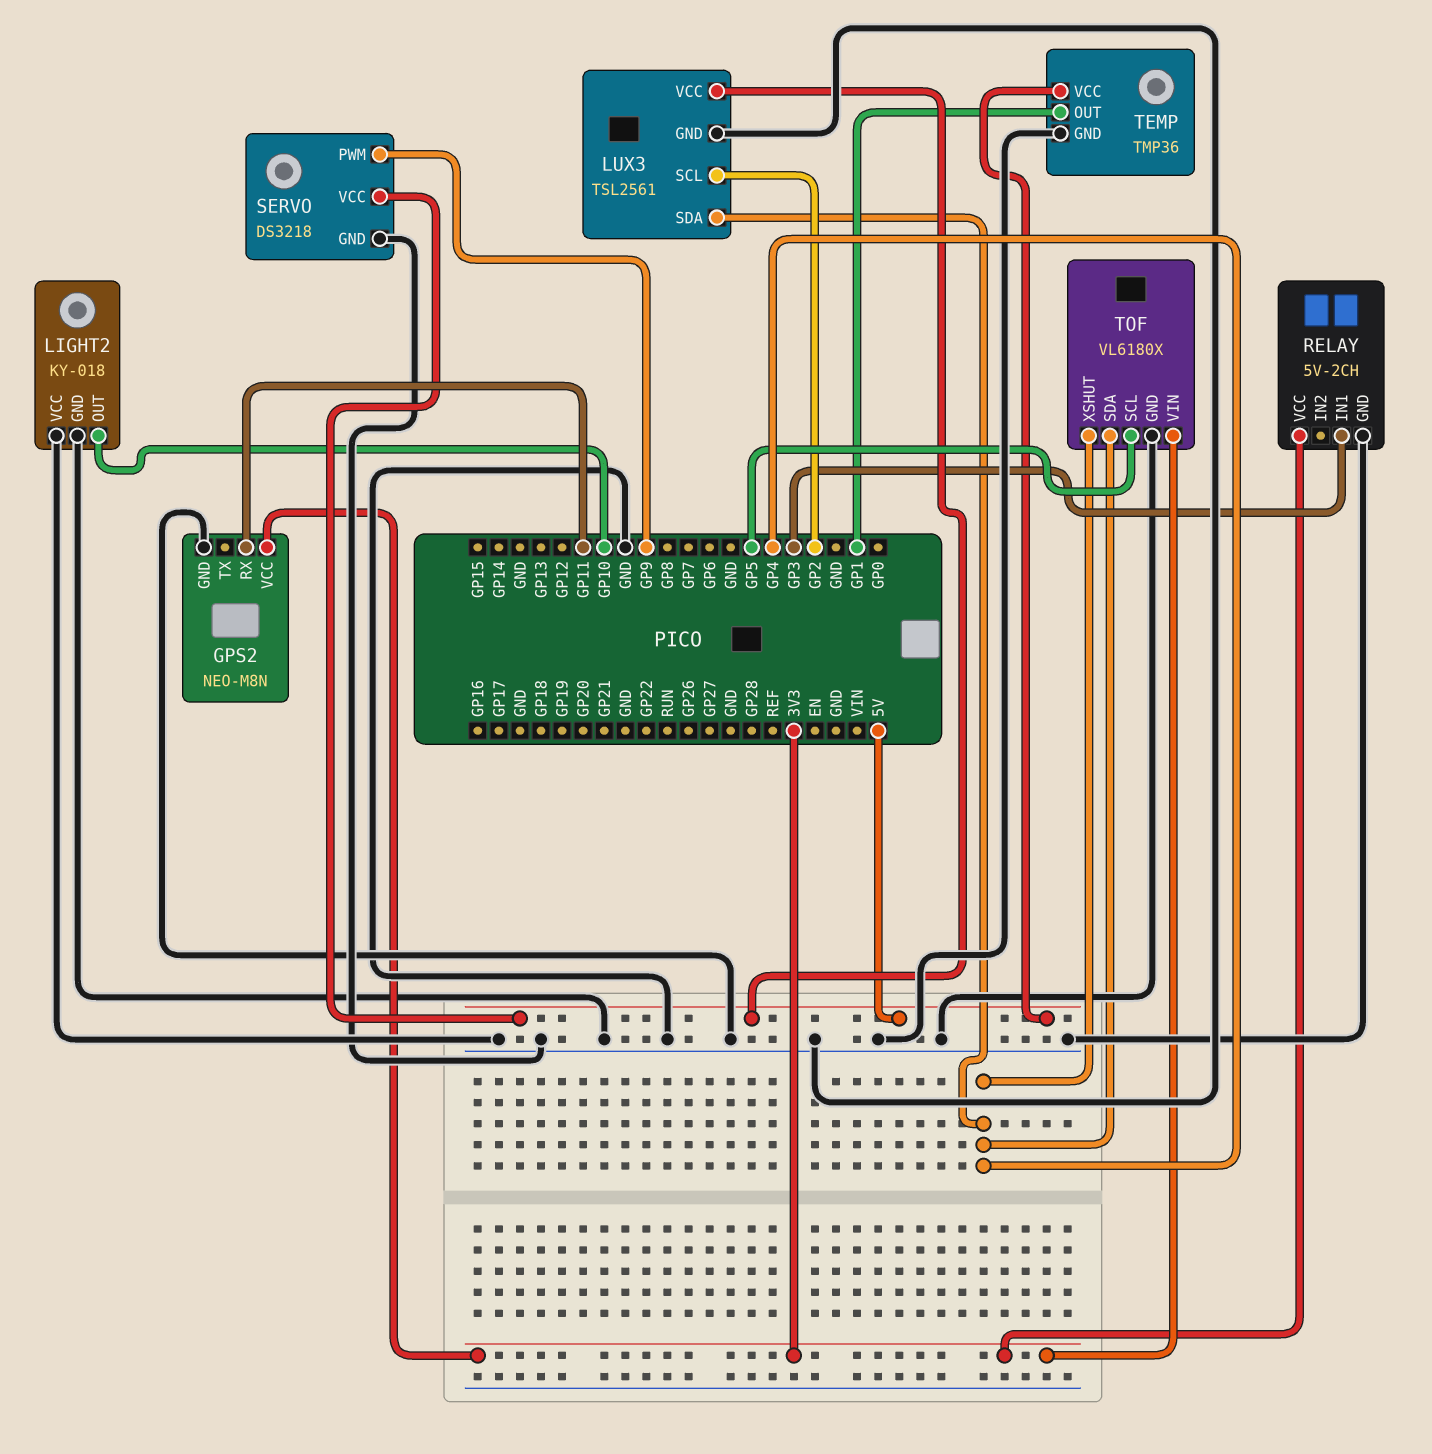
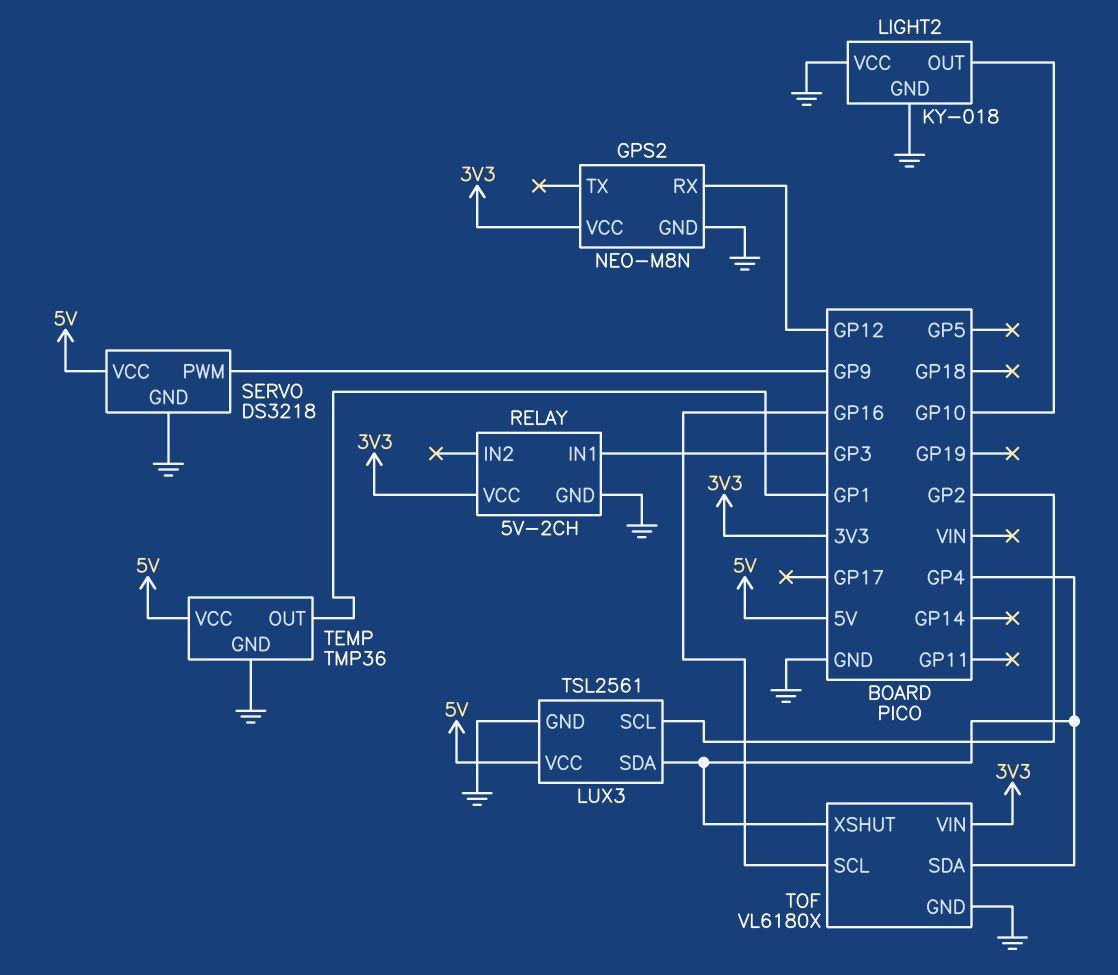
GPS2 pin RX: GP11 -> GP12
TOF pin SCL: GP5 -> GP16

